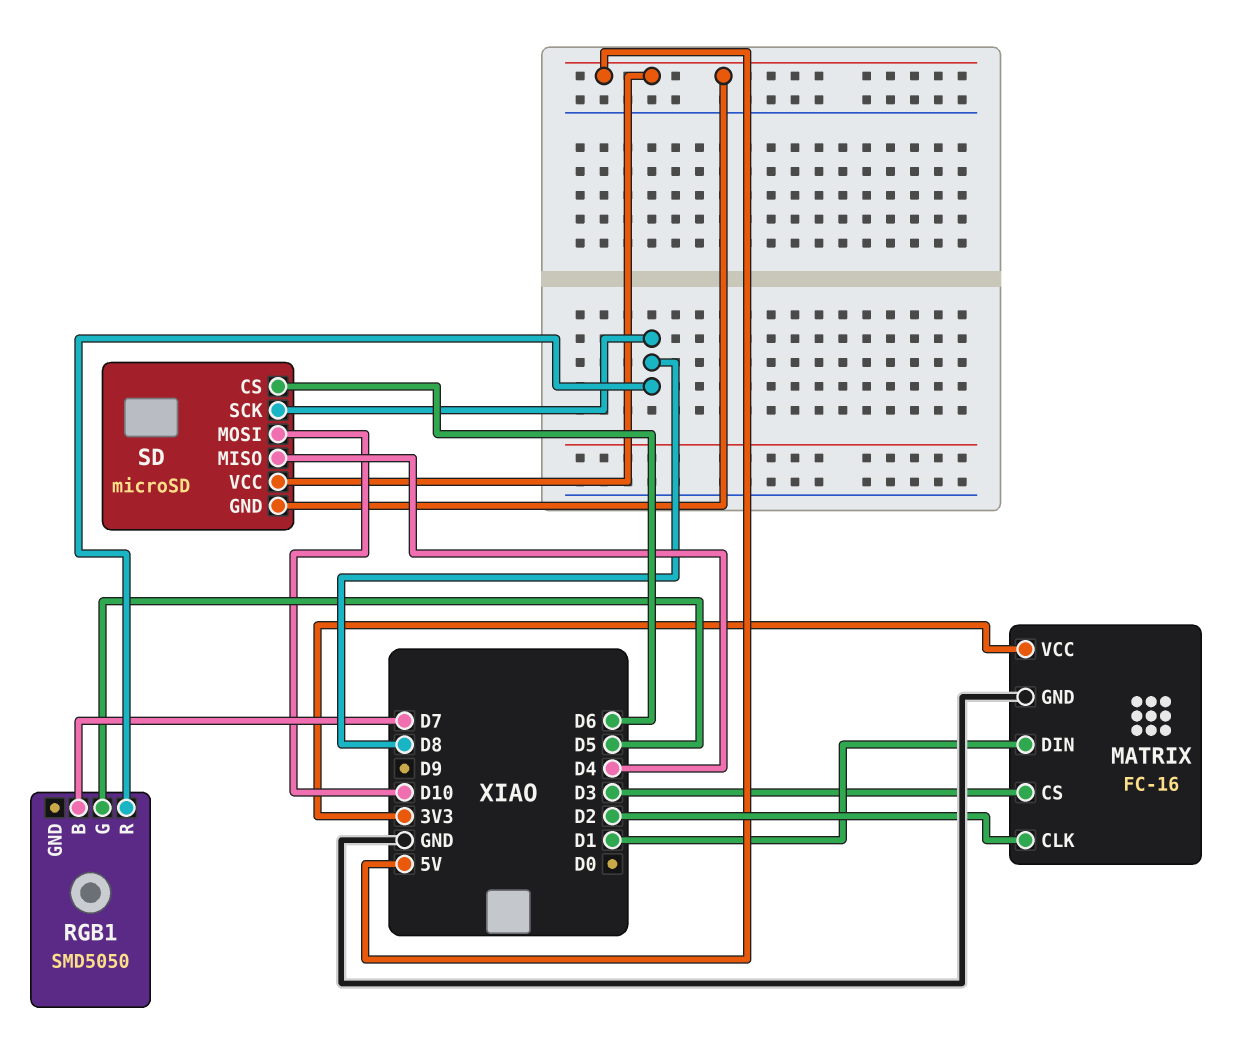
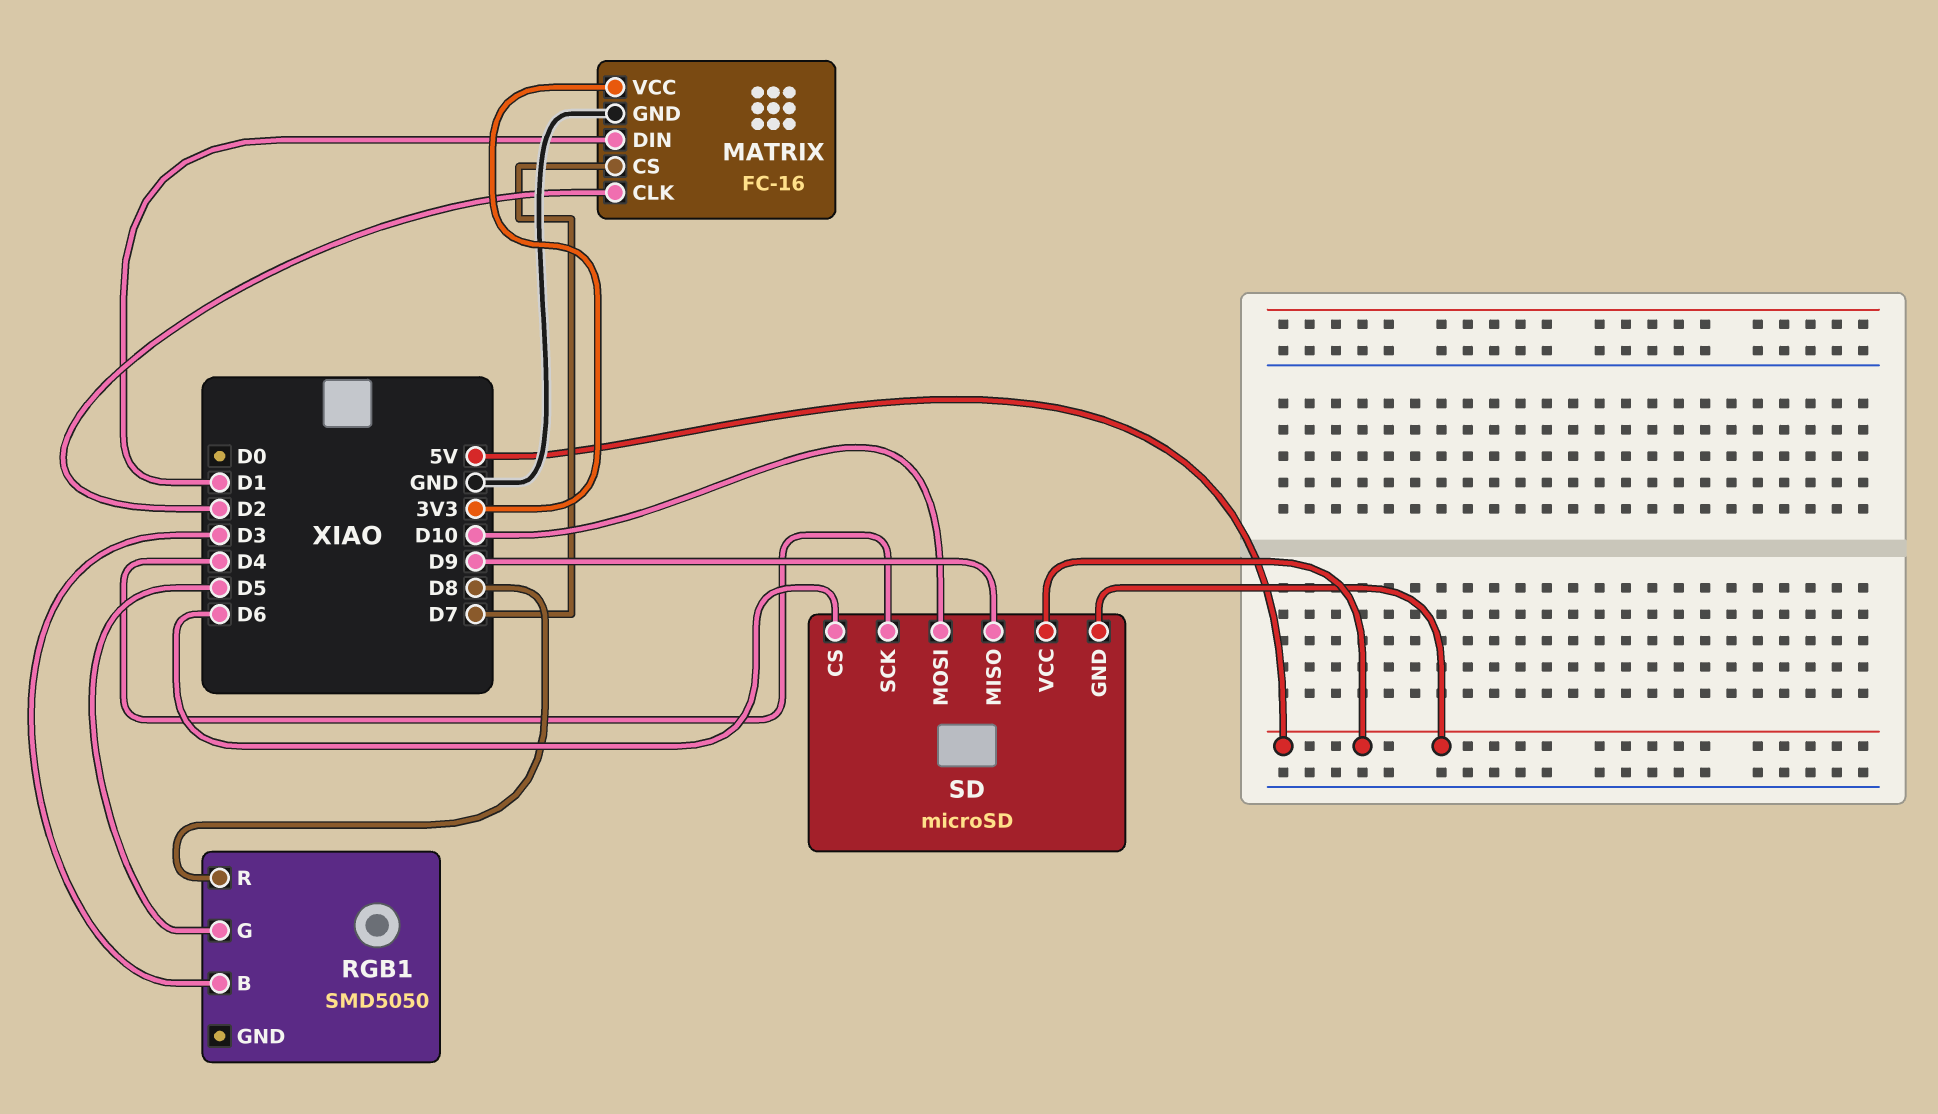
MATRIX pin CS: D3 -> D7
RGB1 pin B: D7 -> D3
SD pin MISO: D4 -> D9
SD pin SCK: D8 -> D4

